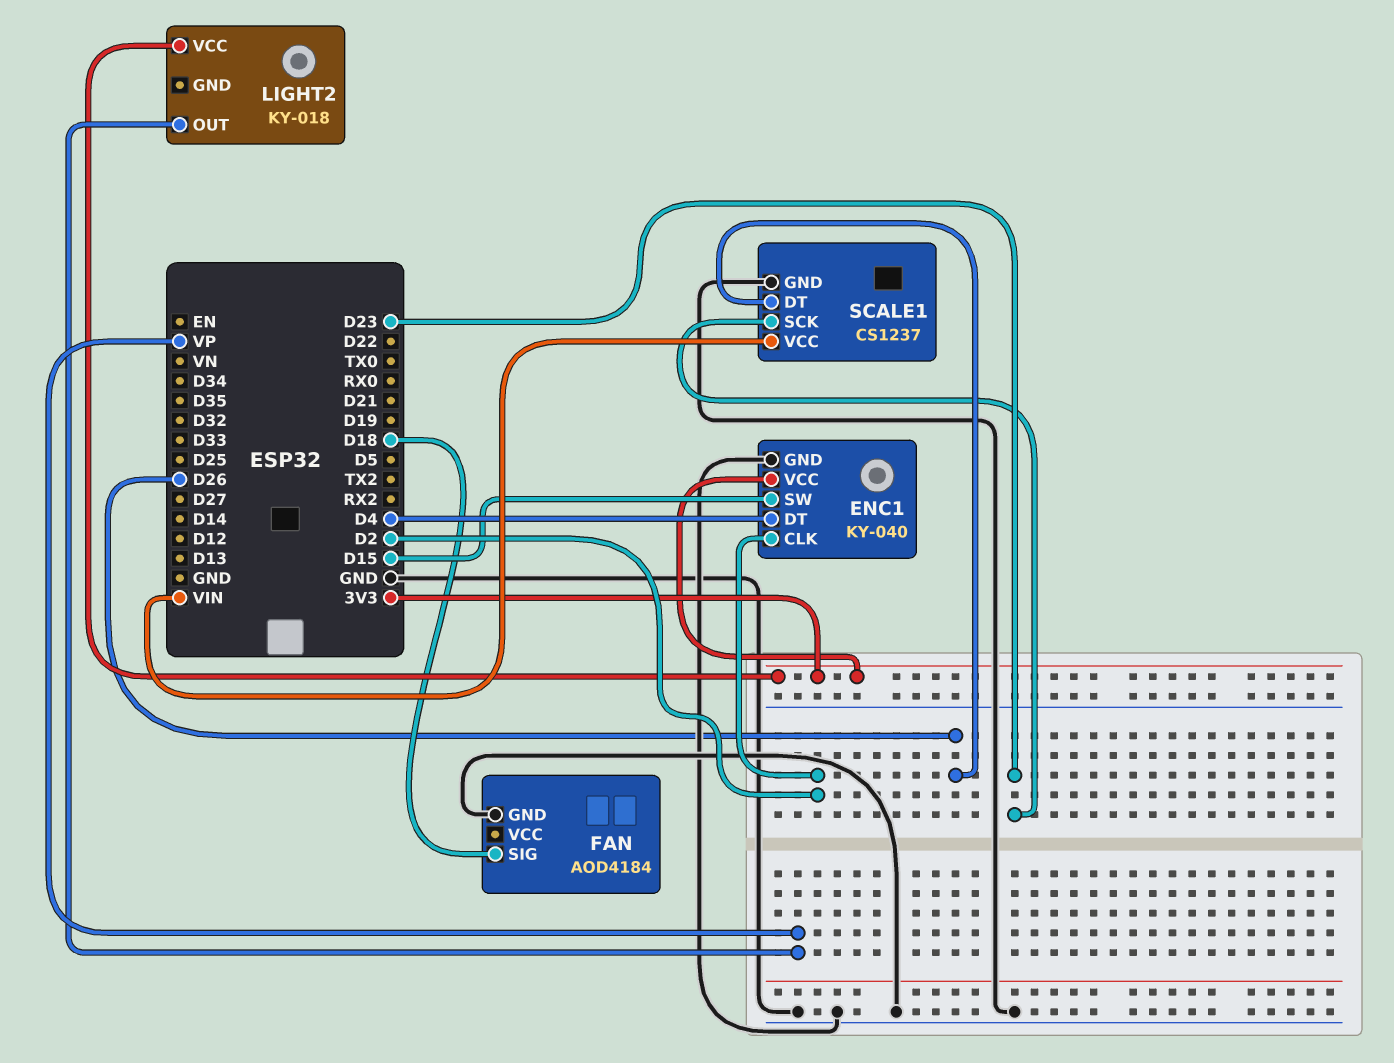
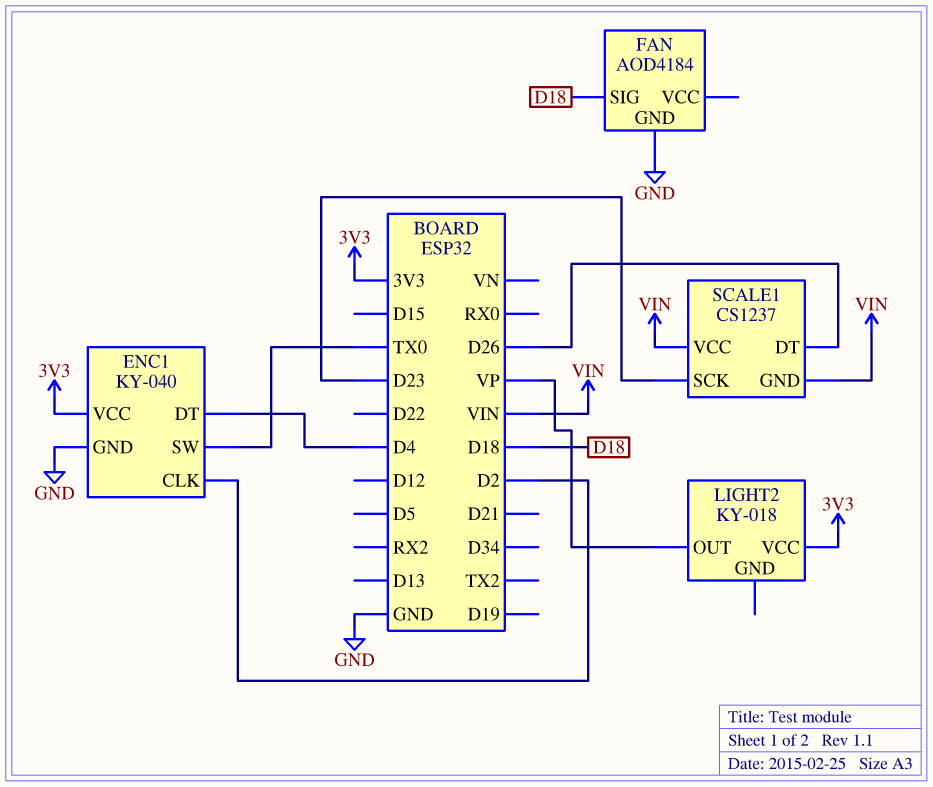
ENC1 pin SW: D15 -> TX0
SCALE1 pin GND: GND -> VIN

